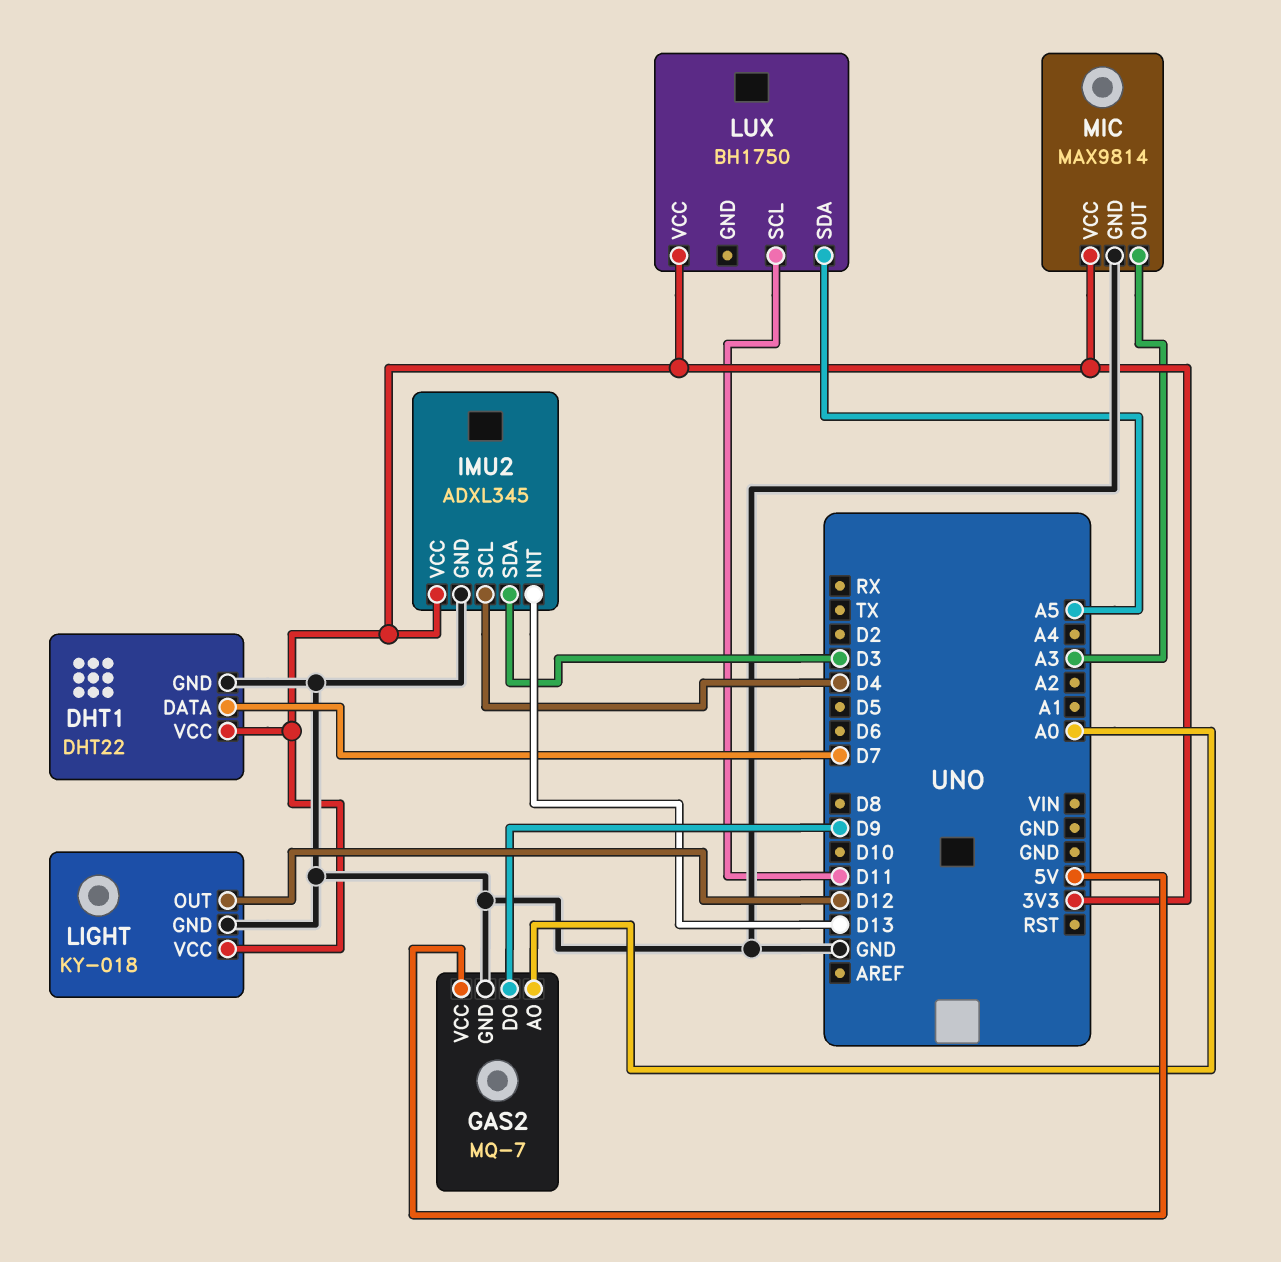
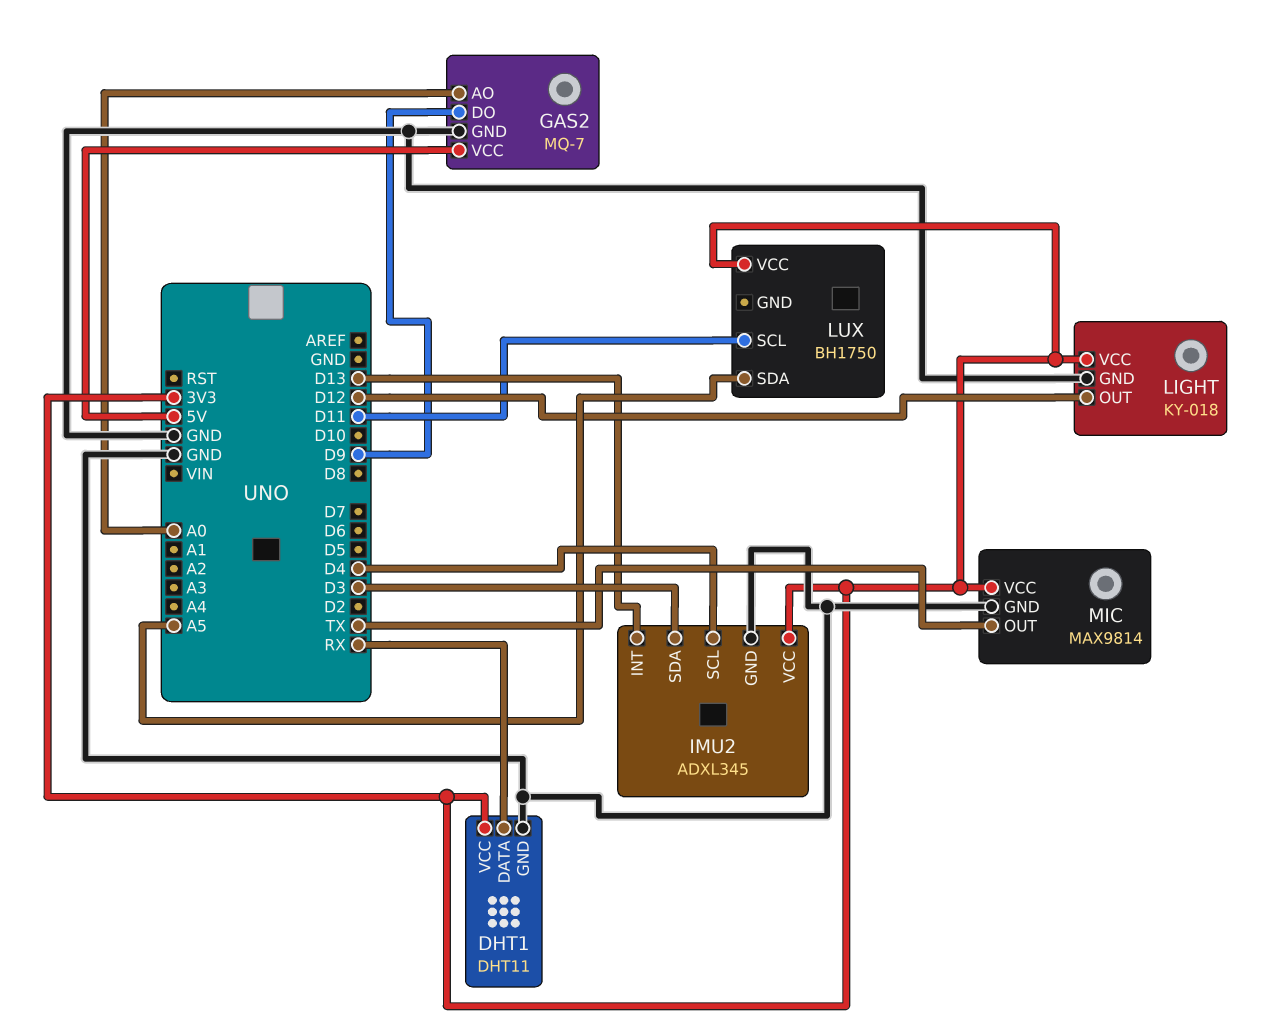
DHT1: DHT22 -> DHT11
DHT1 pin DATA: D7 -> RX
MIC pin OUT: A3 -> TX

